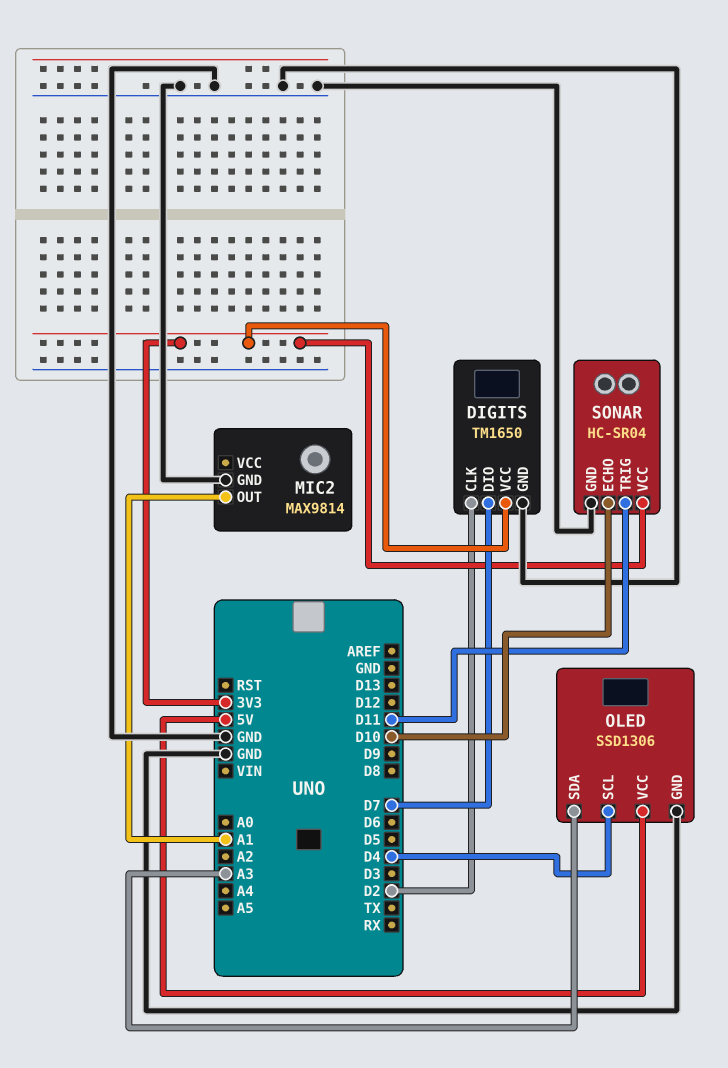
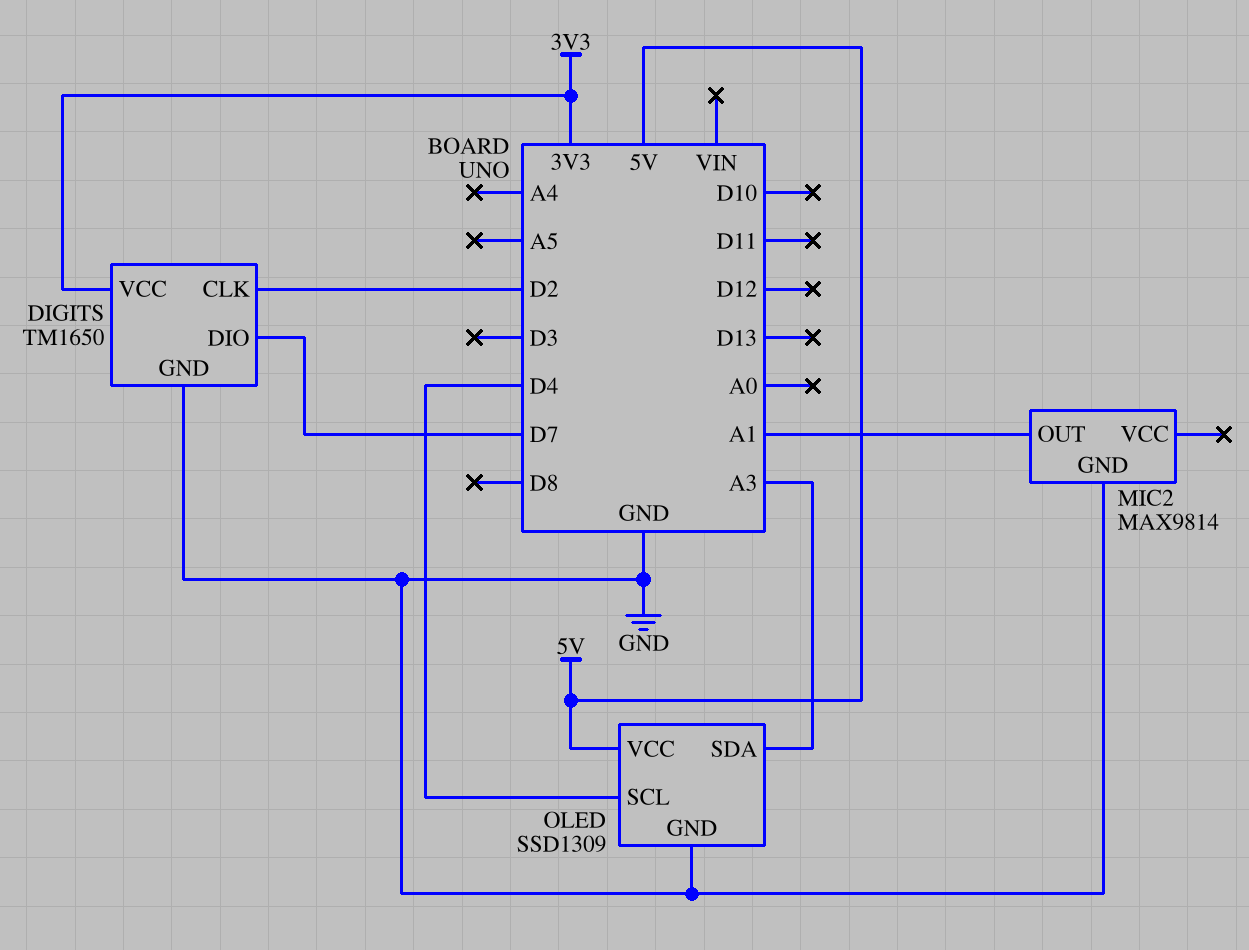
OLED: SSD1306 -> SSD1309
SONAR: HC-SR04 -> none
SONAR pin ECHO: D10 -> none
SONAR pin GND: GND -> none
SONAR pin TRIG: D11 -> none
SONAR pin VCC: 3V3 -> none

